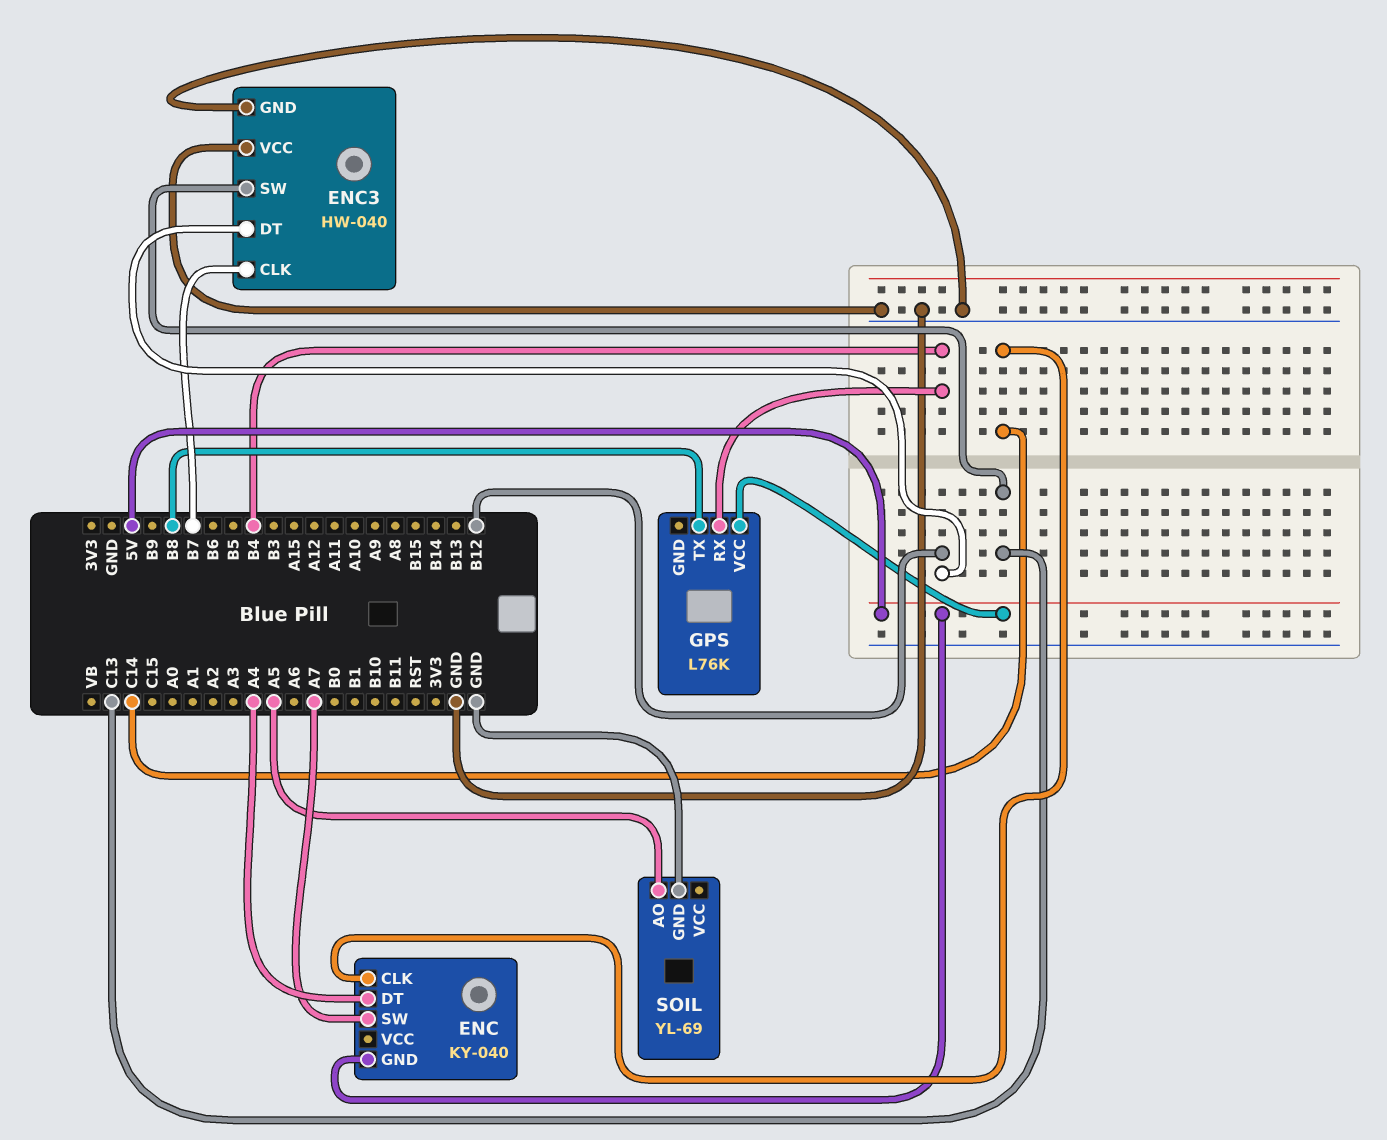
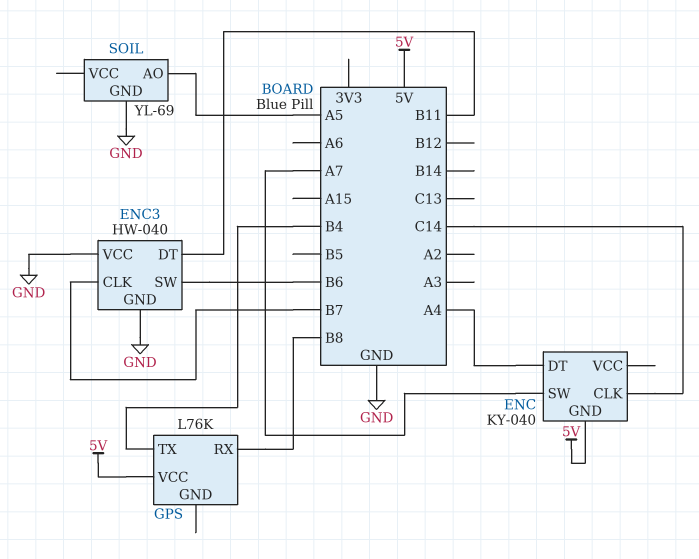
ENC3 pin DT: B12 -> B11
ENC3 pin SW: C13 -> B6
GPS pin RX: B4 -> B8
GPS pin TX: B8 -> B4

